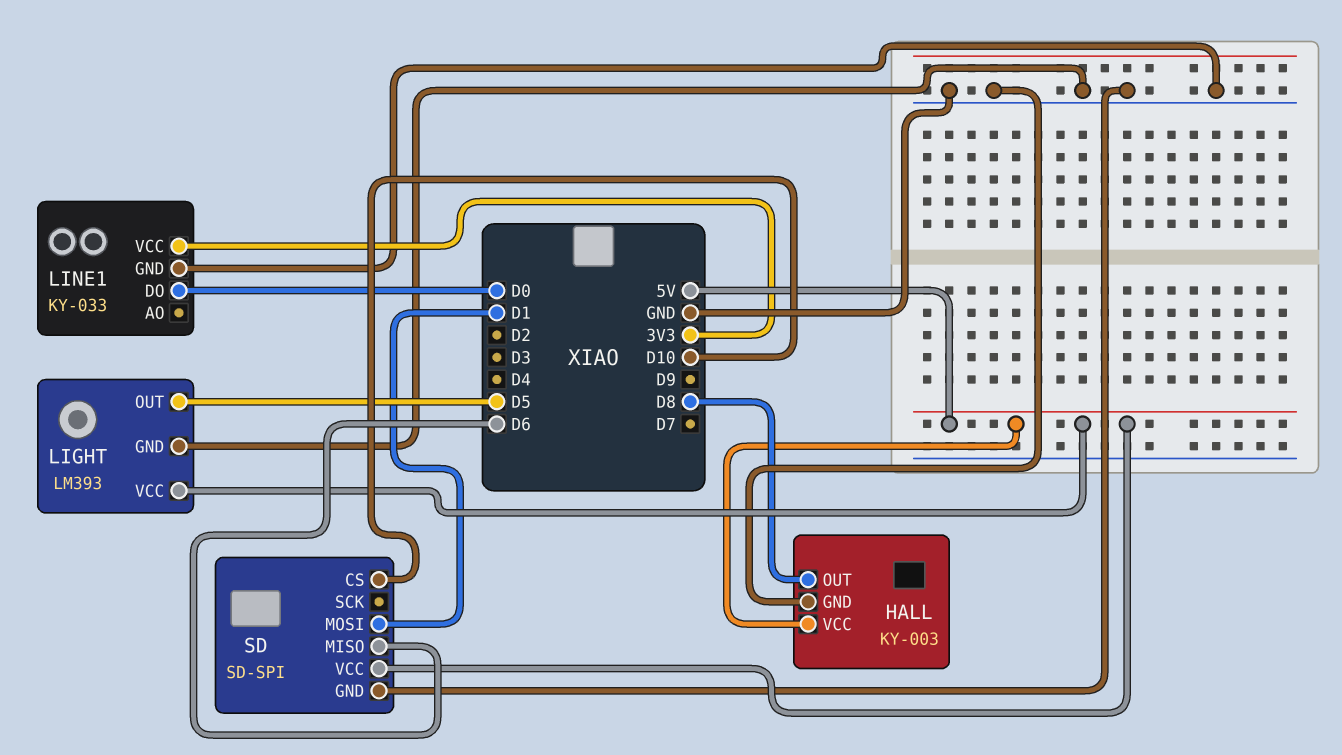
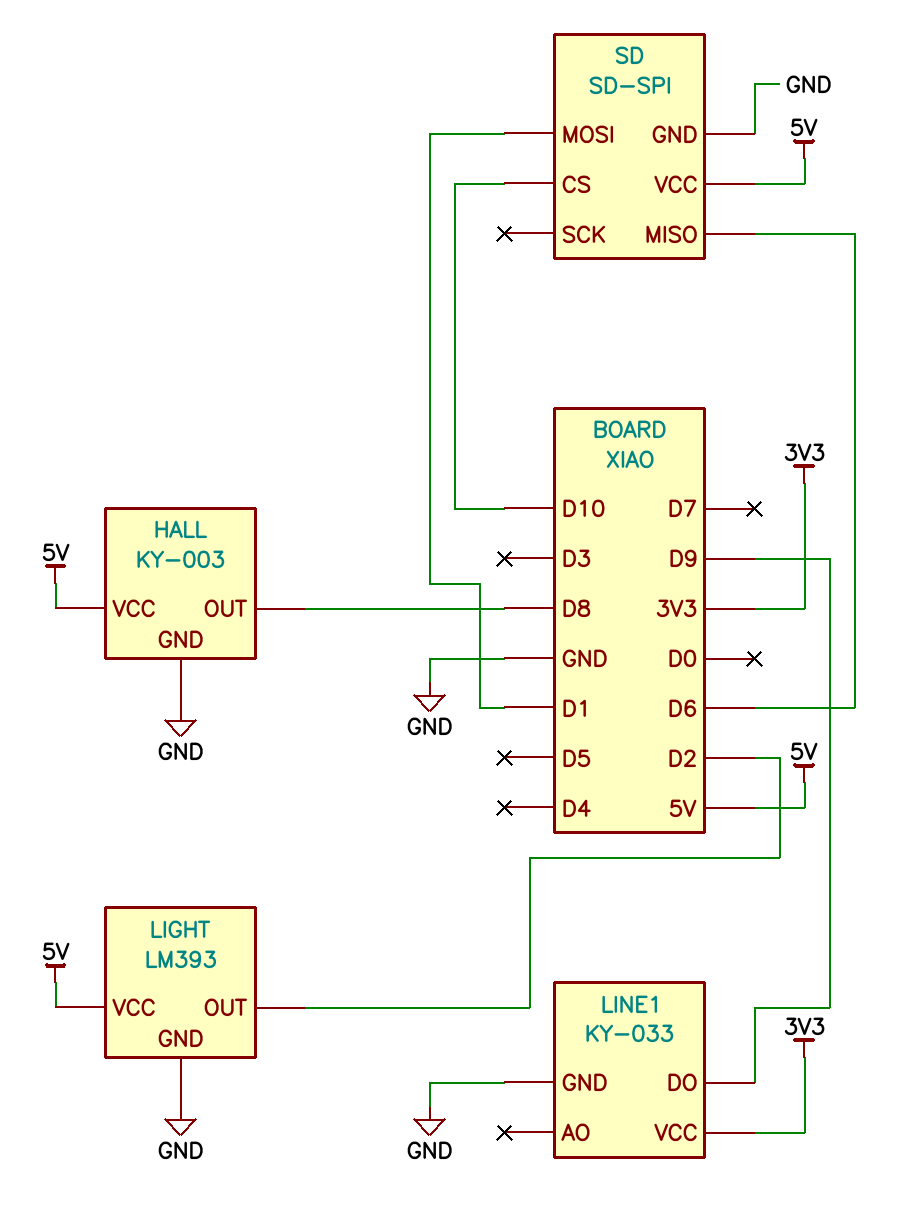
LIGHT pin OUT: D5 -> D2
LINE1 pin DO: D0 -> D9

